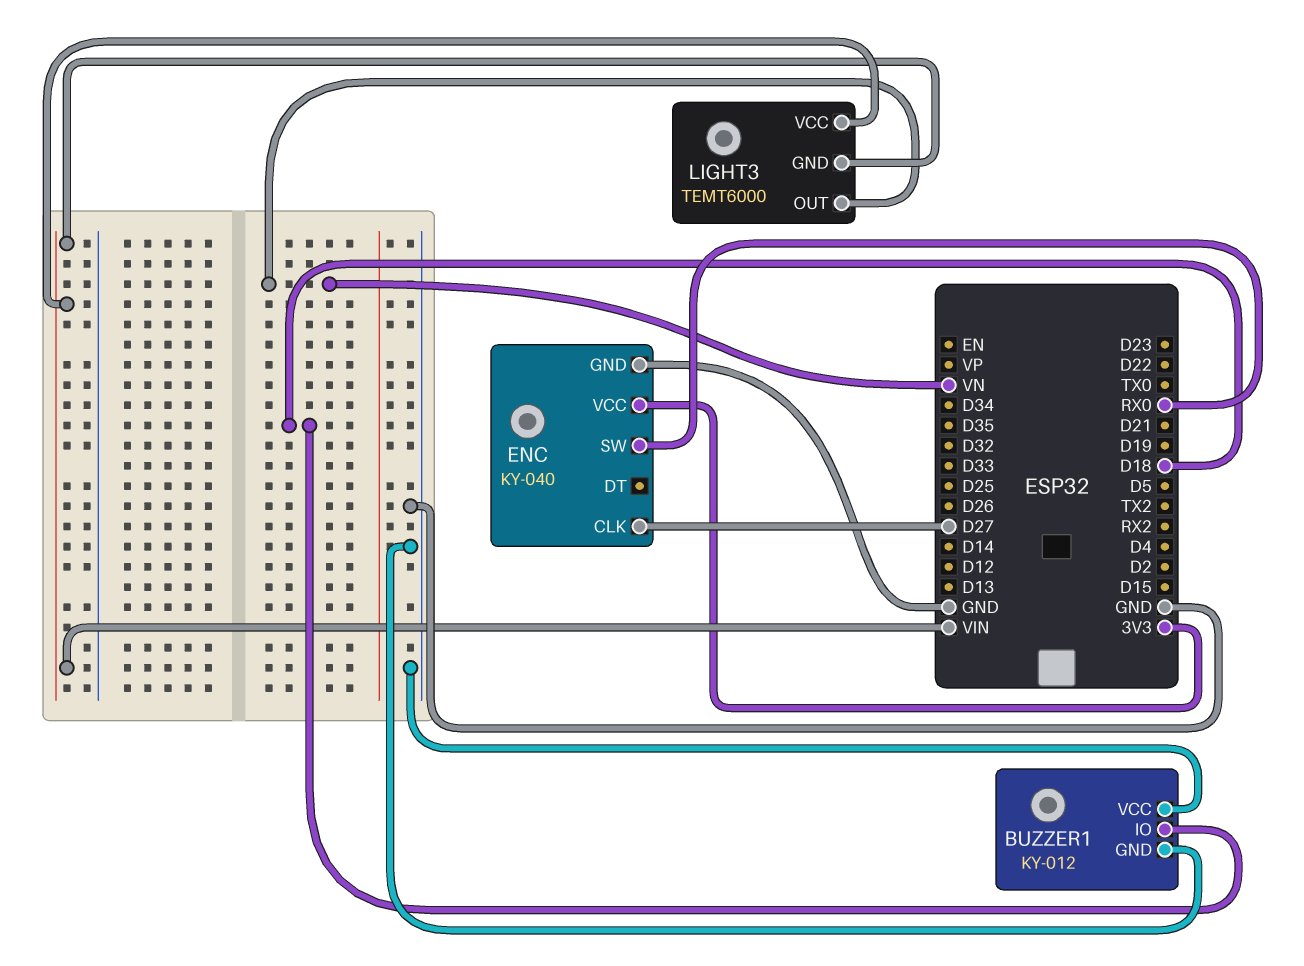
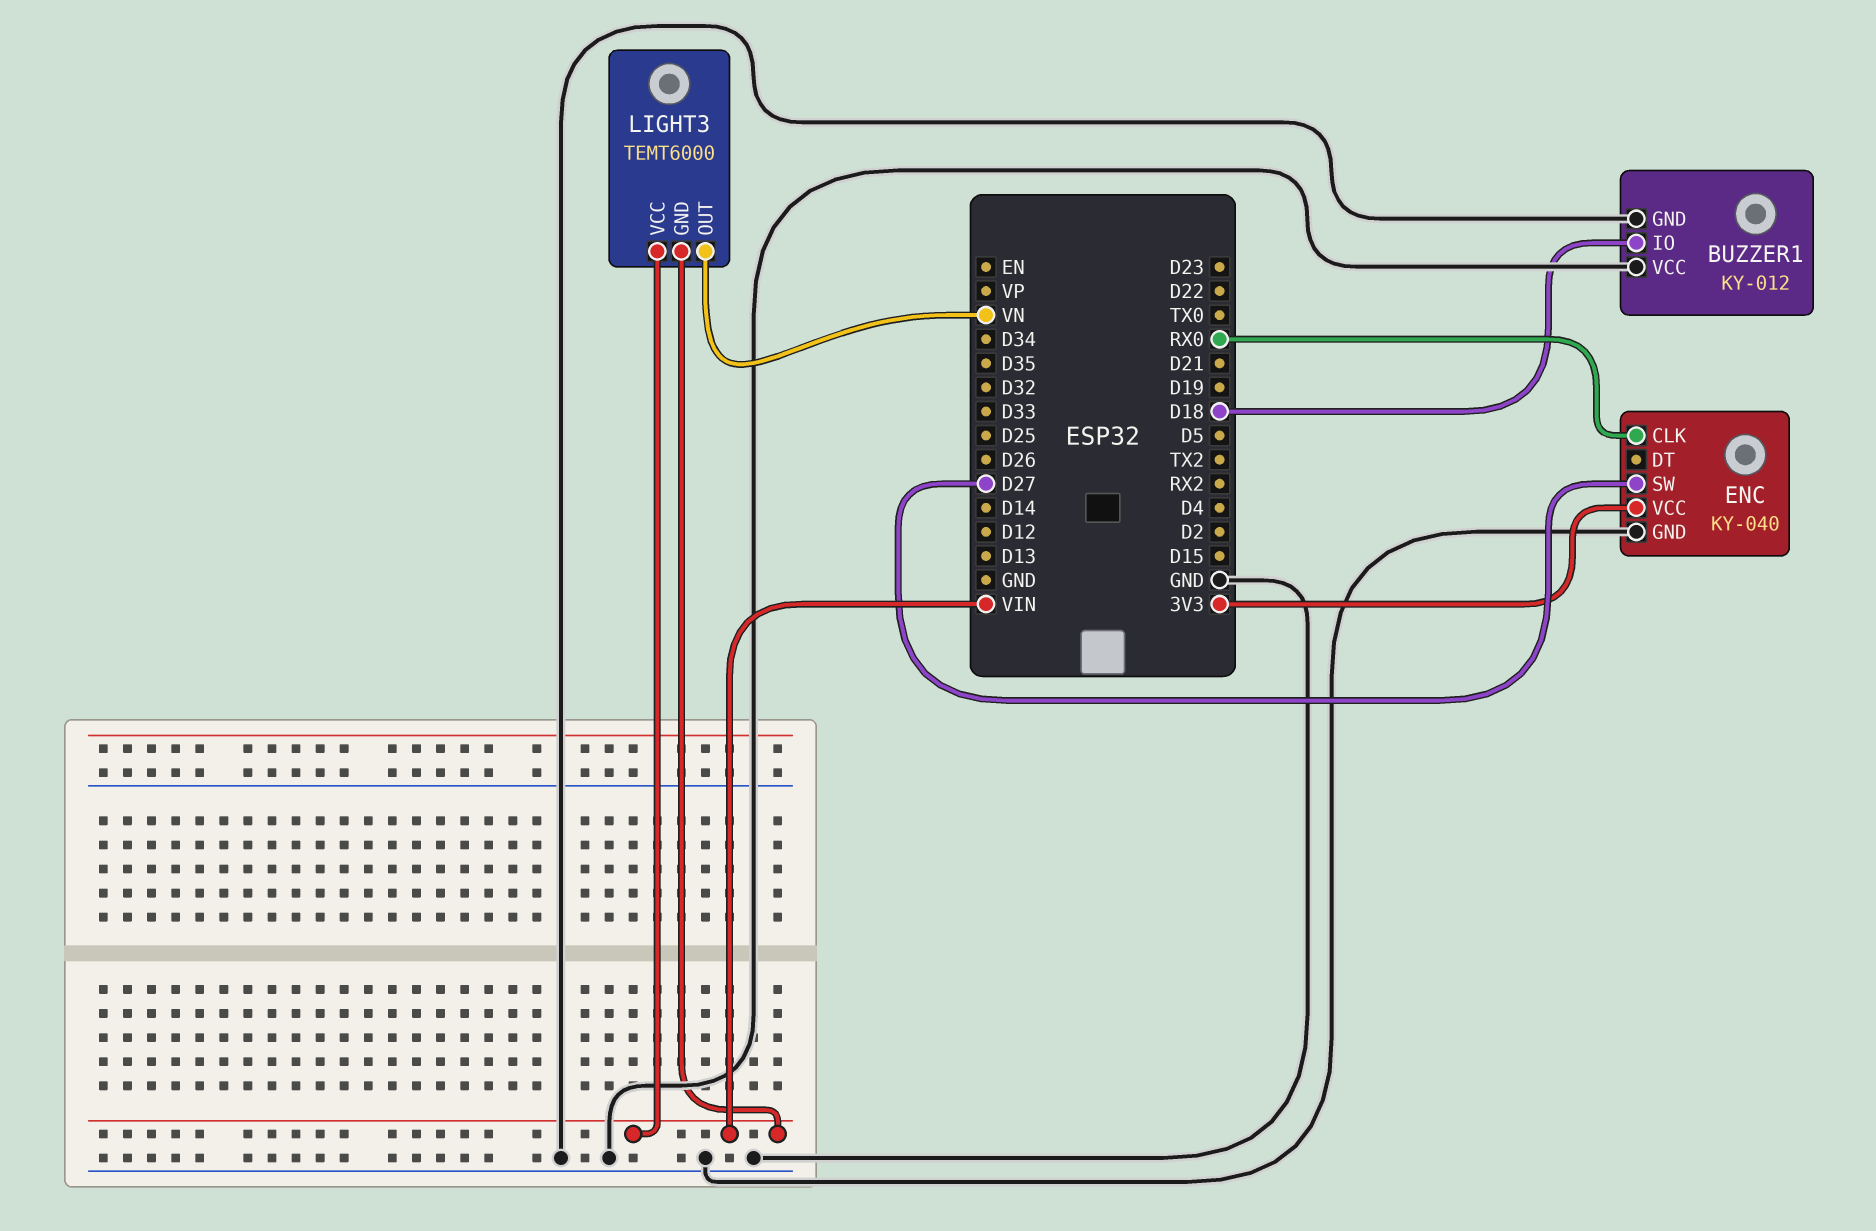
ENC pin CLK: D27 -> RX0
ENC pin SW: RX0 -> D27

